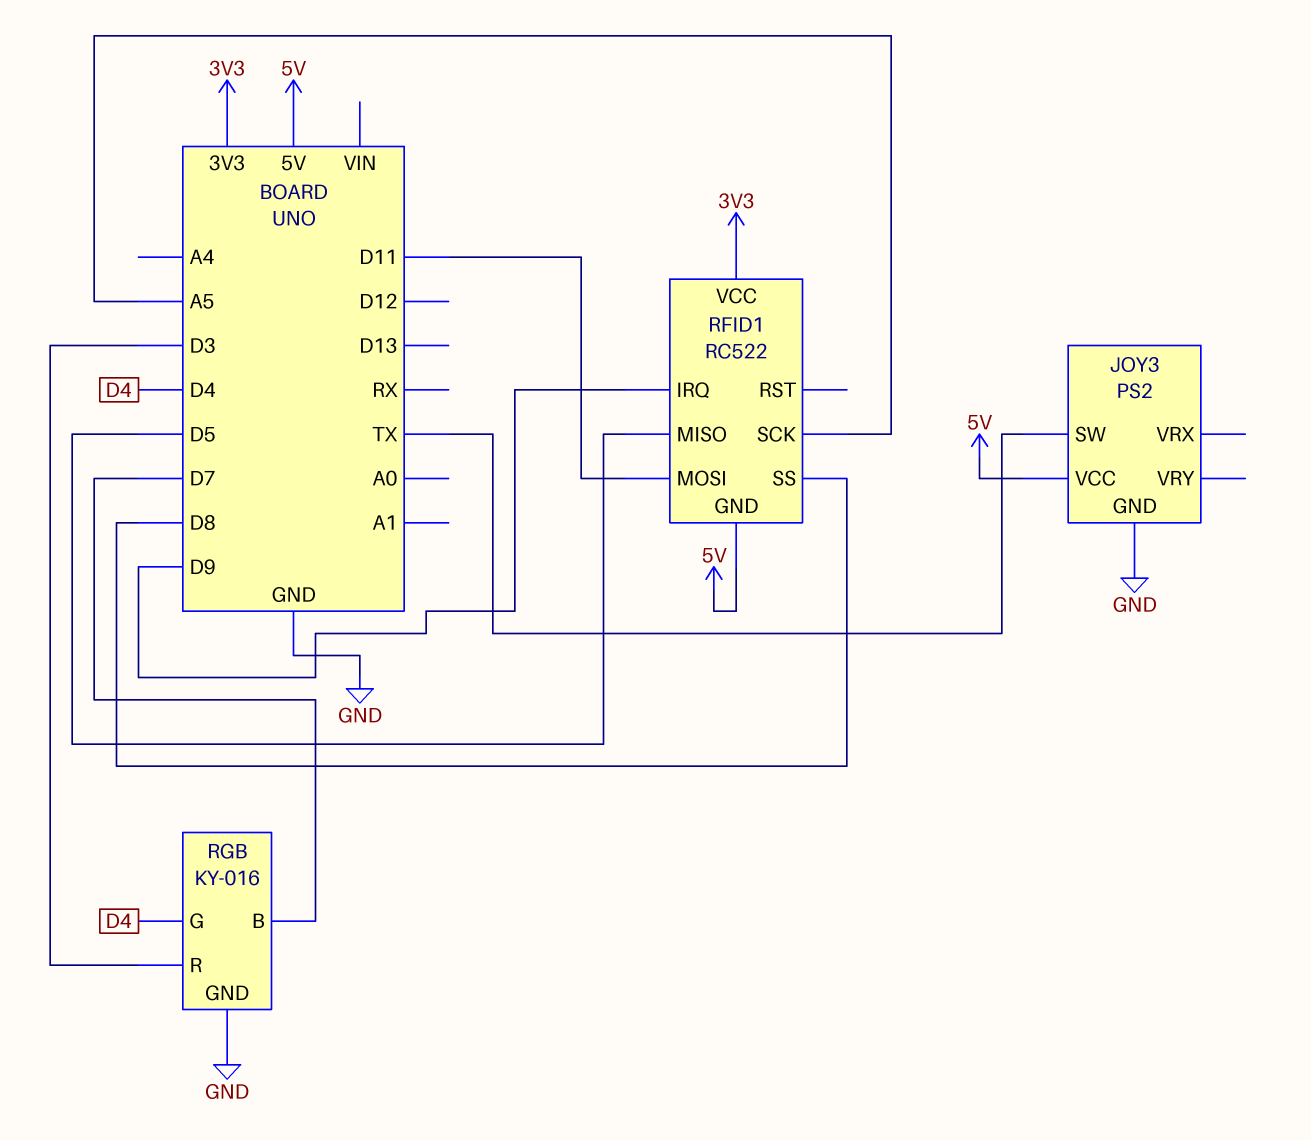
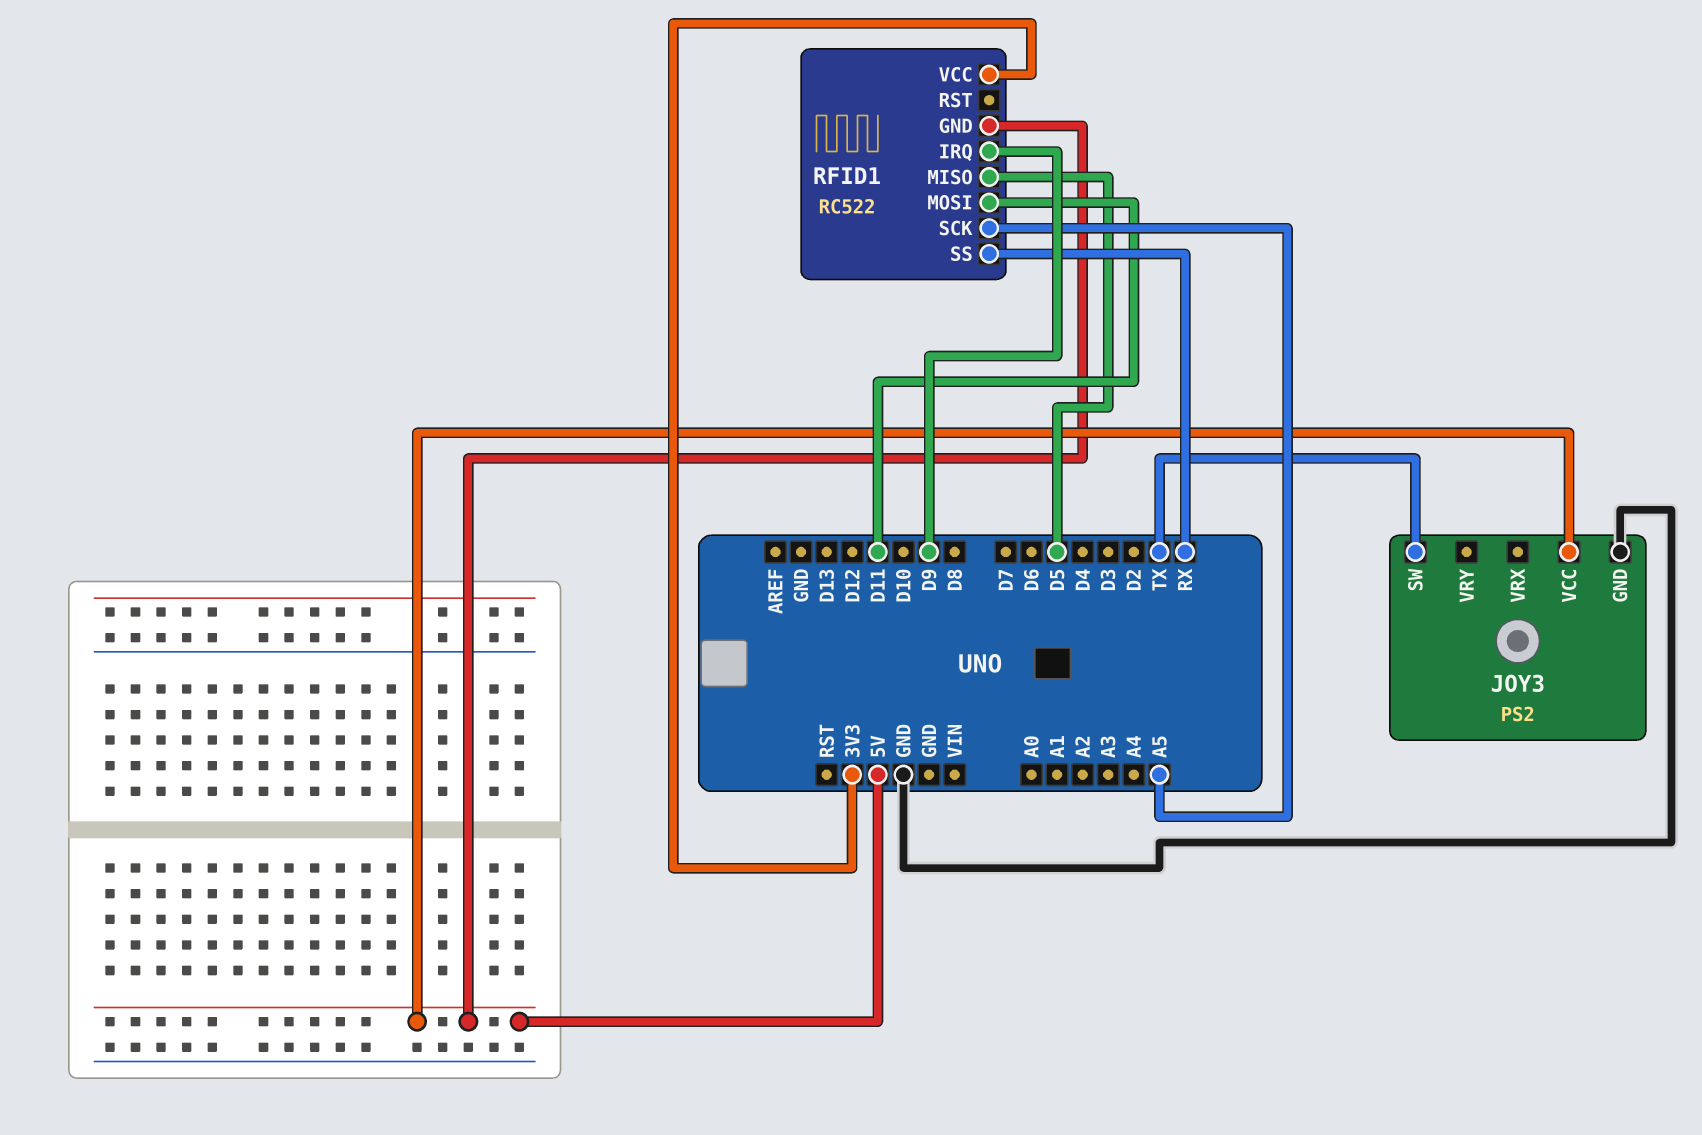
RFID1 pin SS: D8 -> RX
RGB: KY-016 -> none
RGB pin B: D7 -> none
RGB pin G: D4 -> none
RGB pin GND: GND -> none
RGB pin R: D3 -> none

